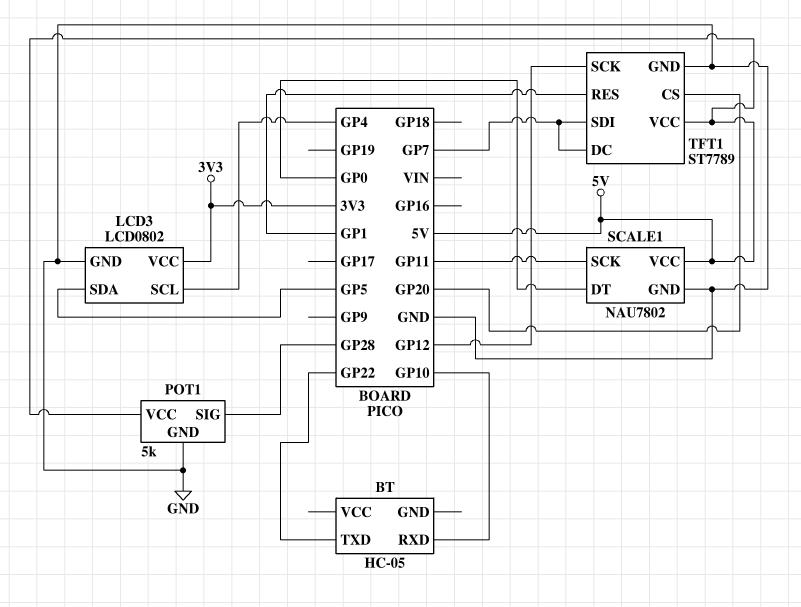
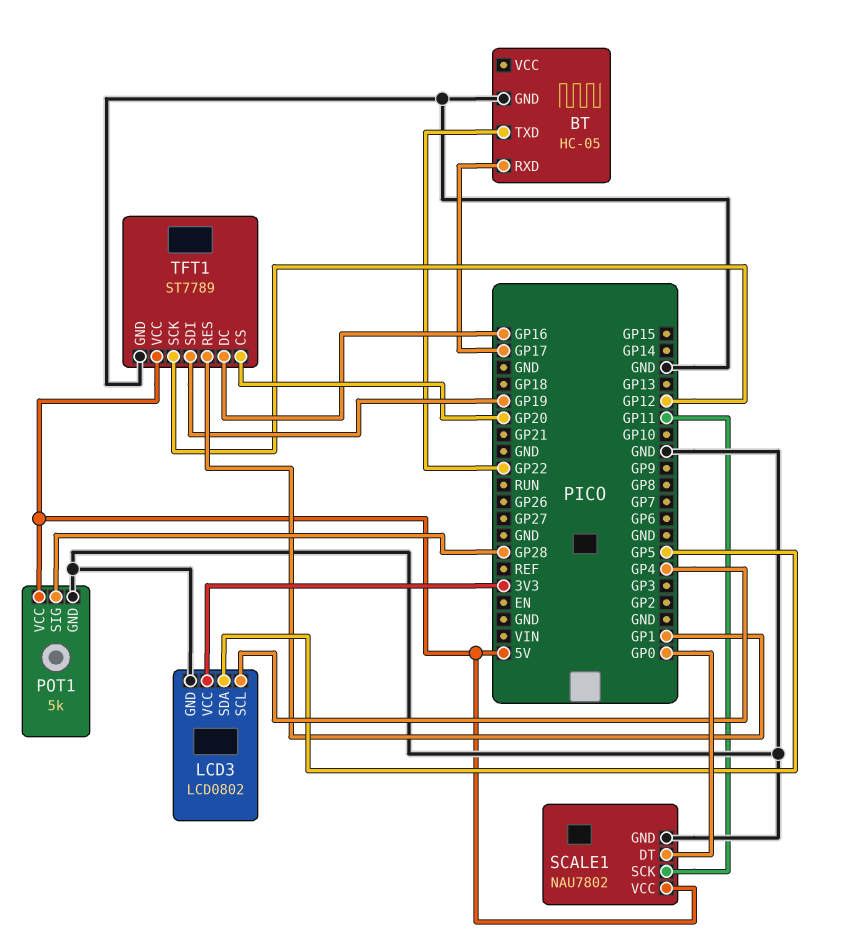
BT pin GND: none -> GND
BT pin RXD: GP10 -> GP17
TFT1 pin DC: GP7 -> GP16
TFT1 pin SDI: GP7 -> GP19

